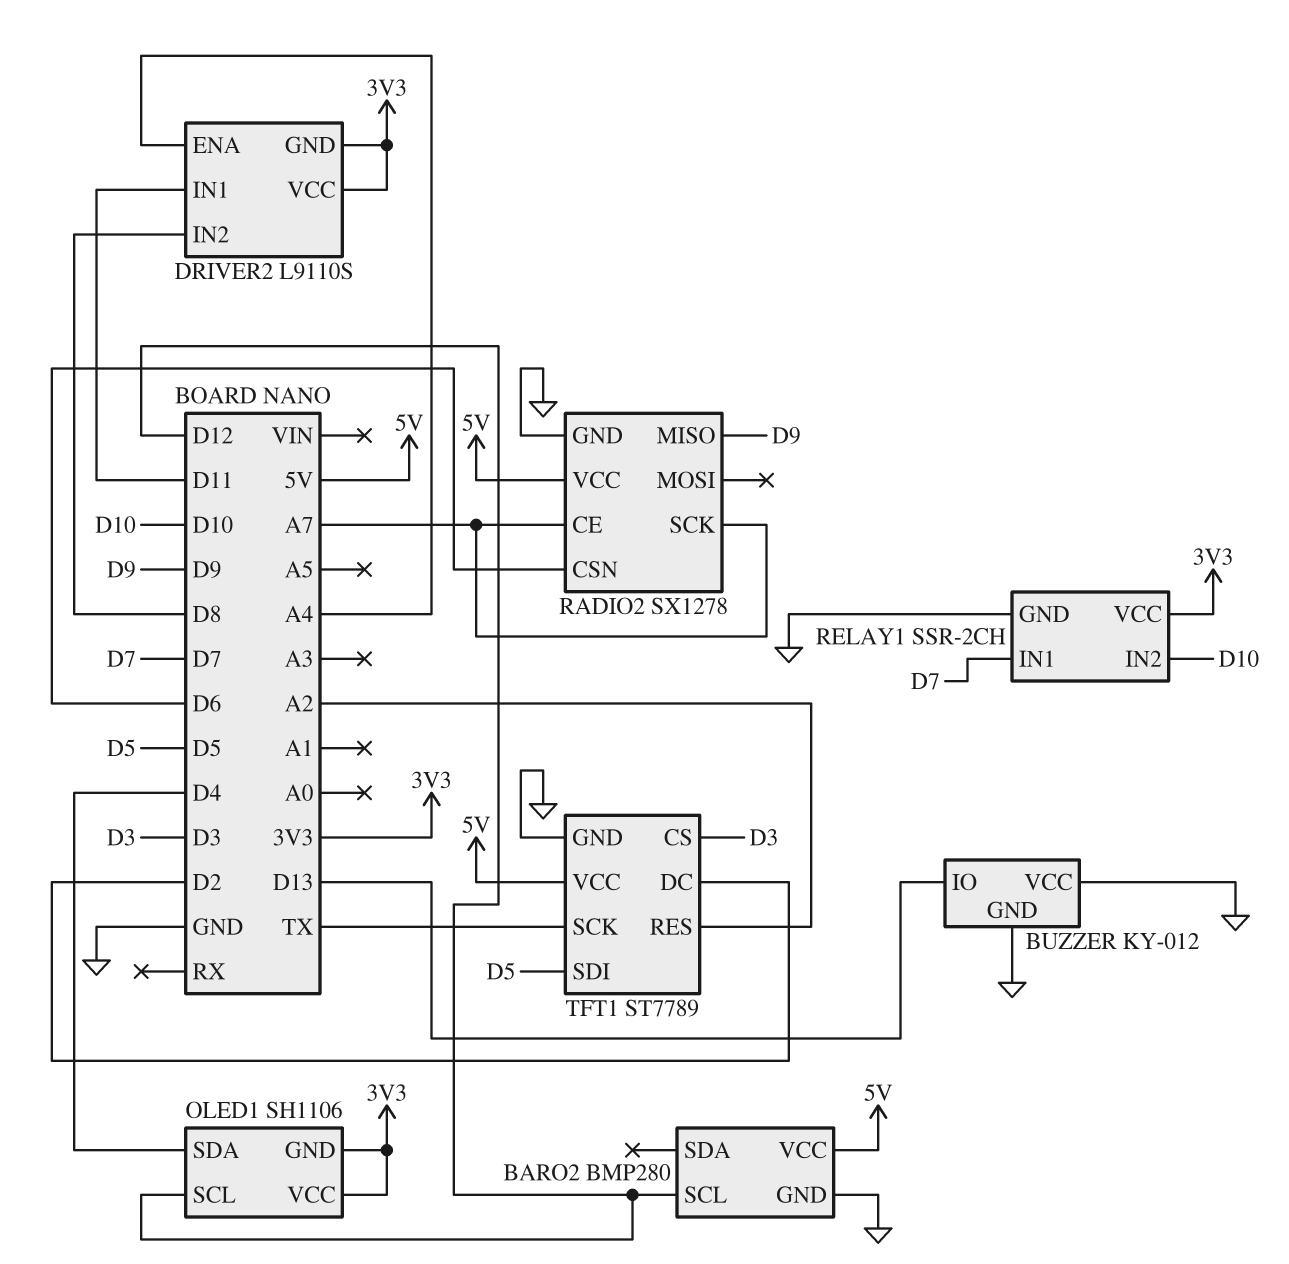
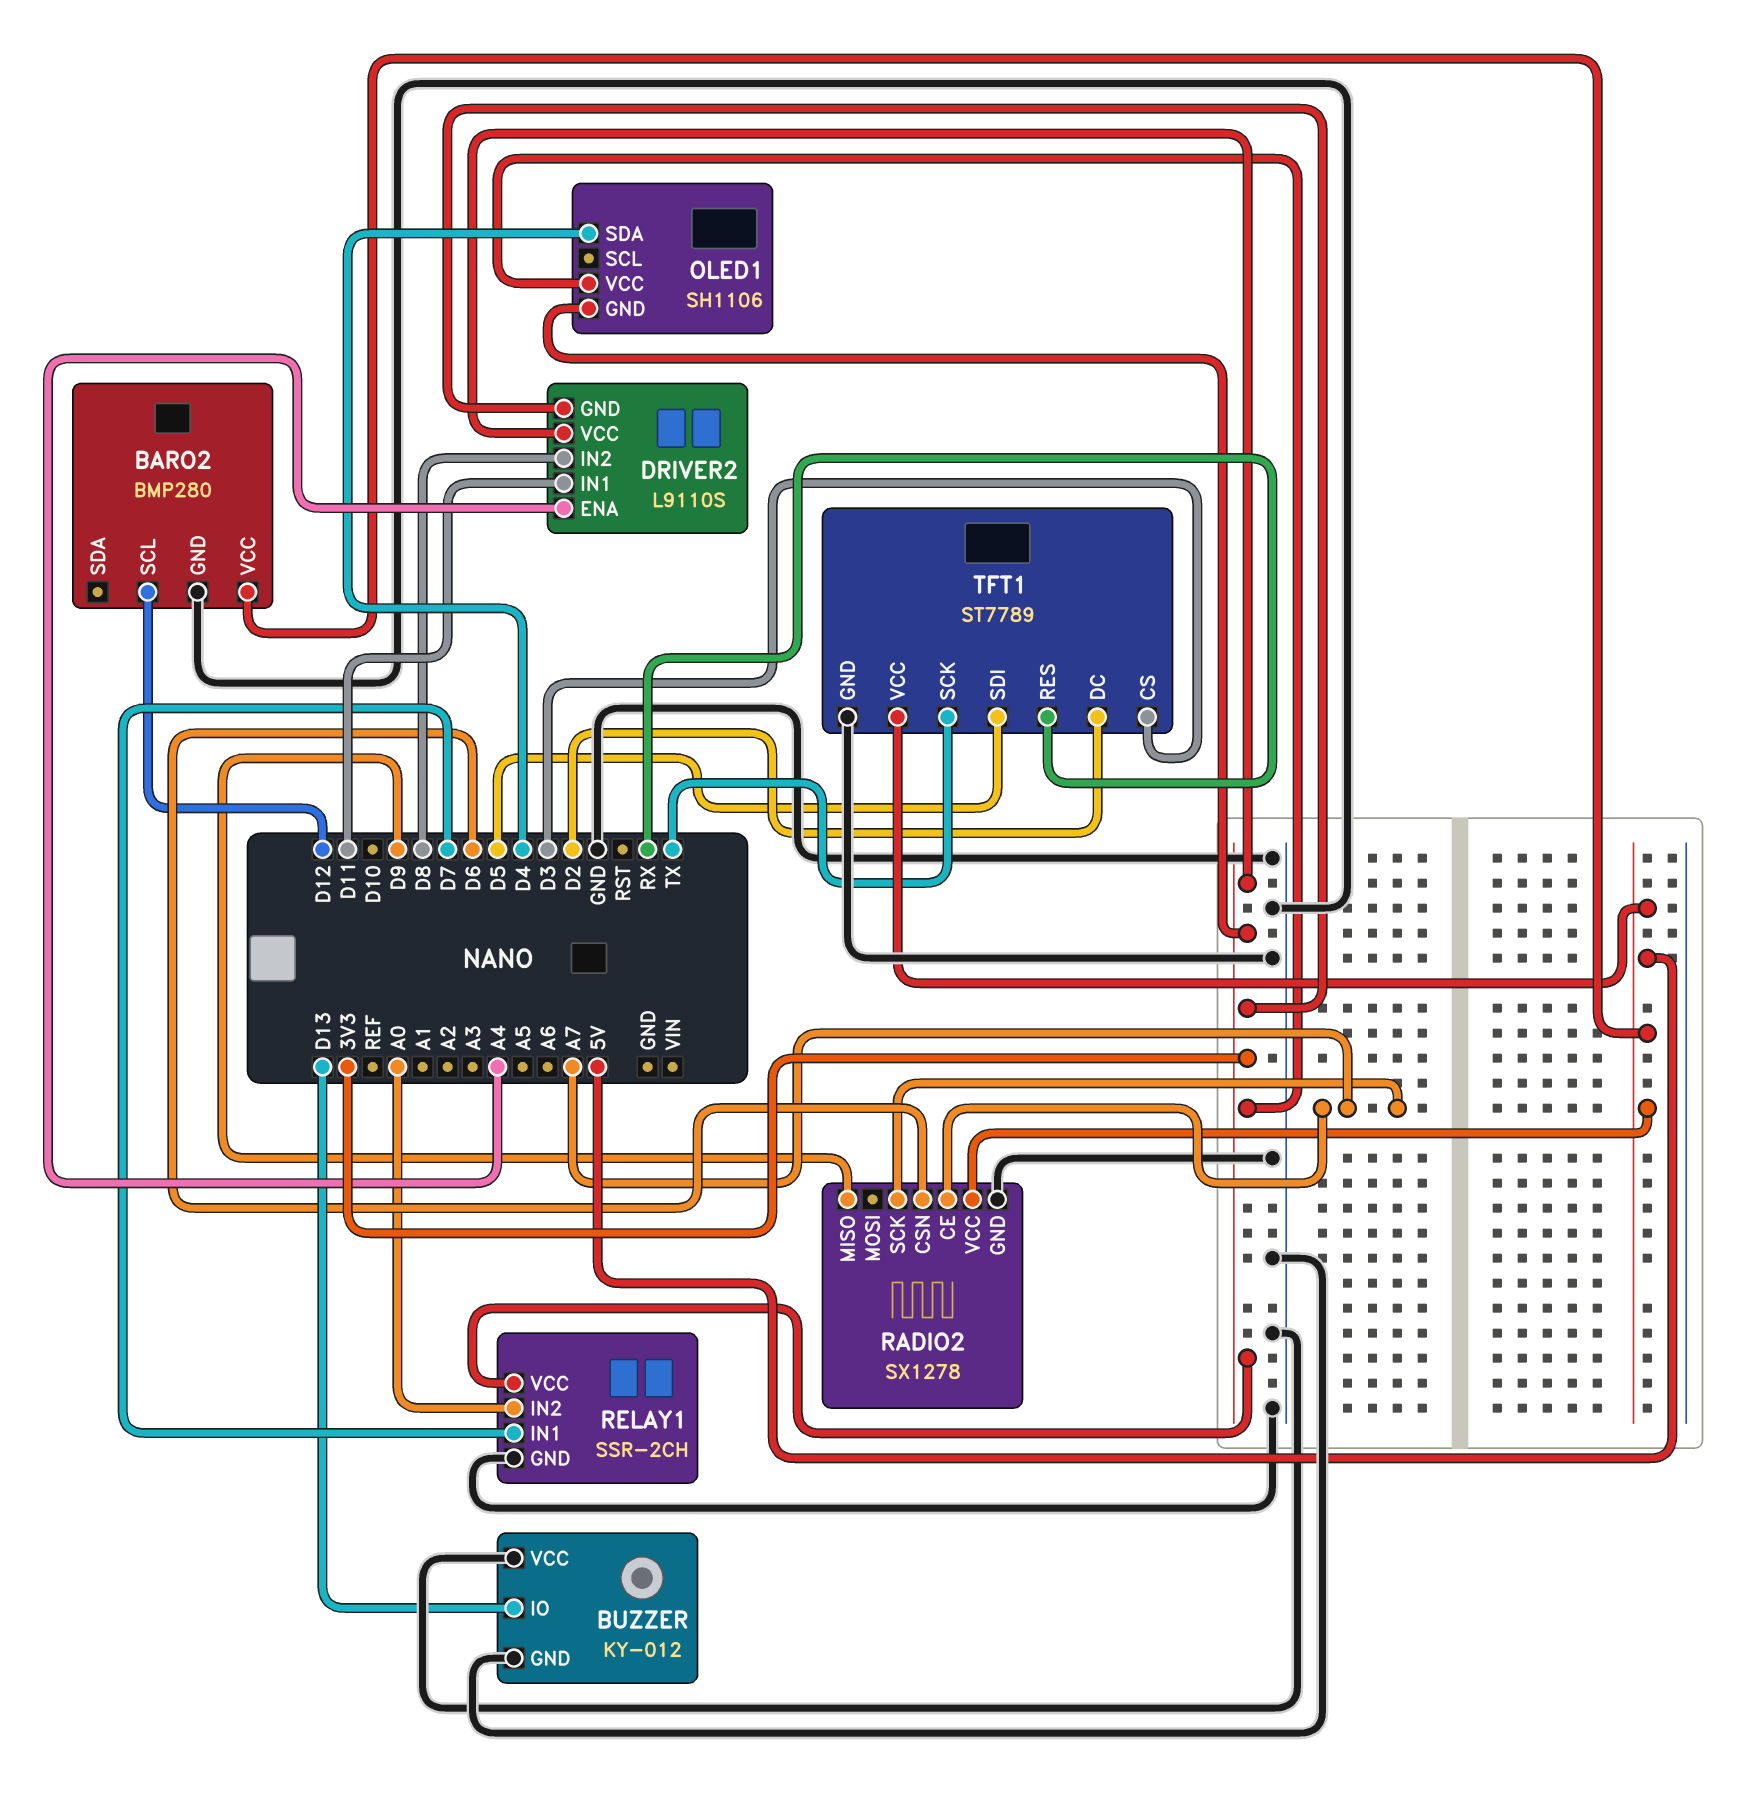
OLED1 pin SCL: D12 -> none
RELAY1 pin IN2: D10 -> A0
TFT1 pin RES: A2 -> RX

